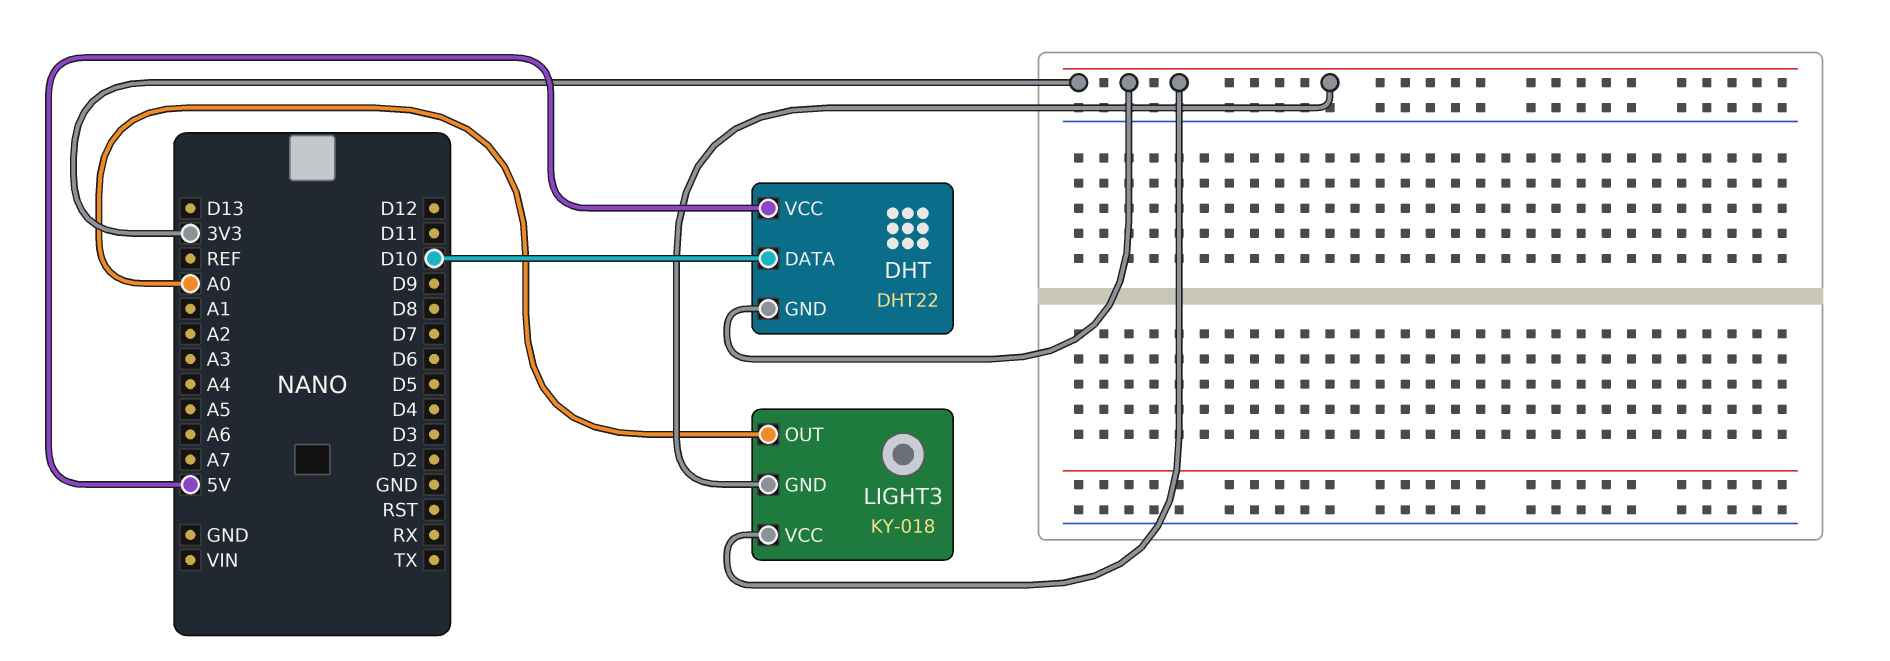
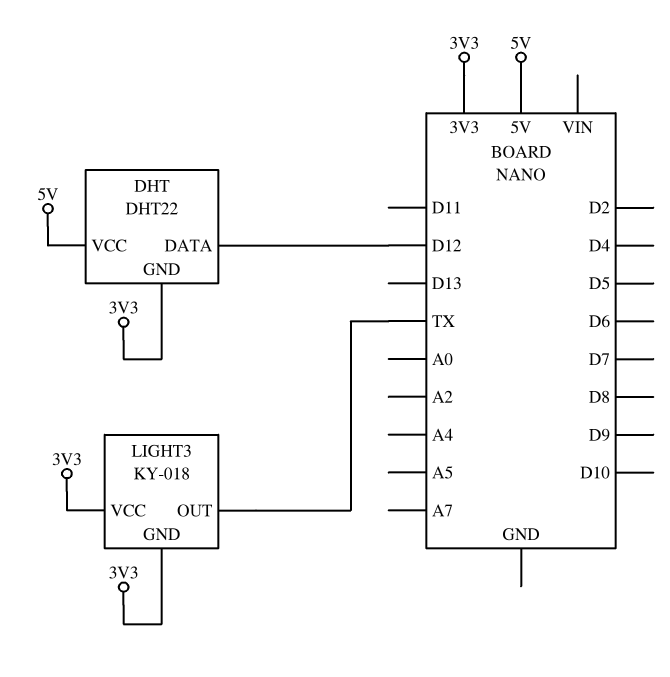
DHT pin DATA: D10 -> D12
LIGHT3 pin OUT: A0 -> TX

